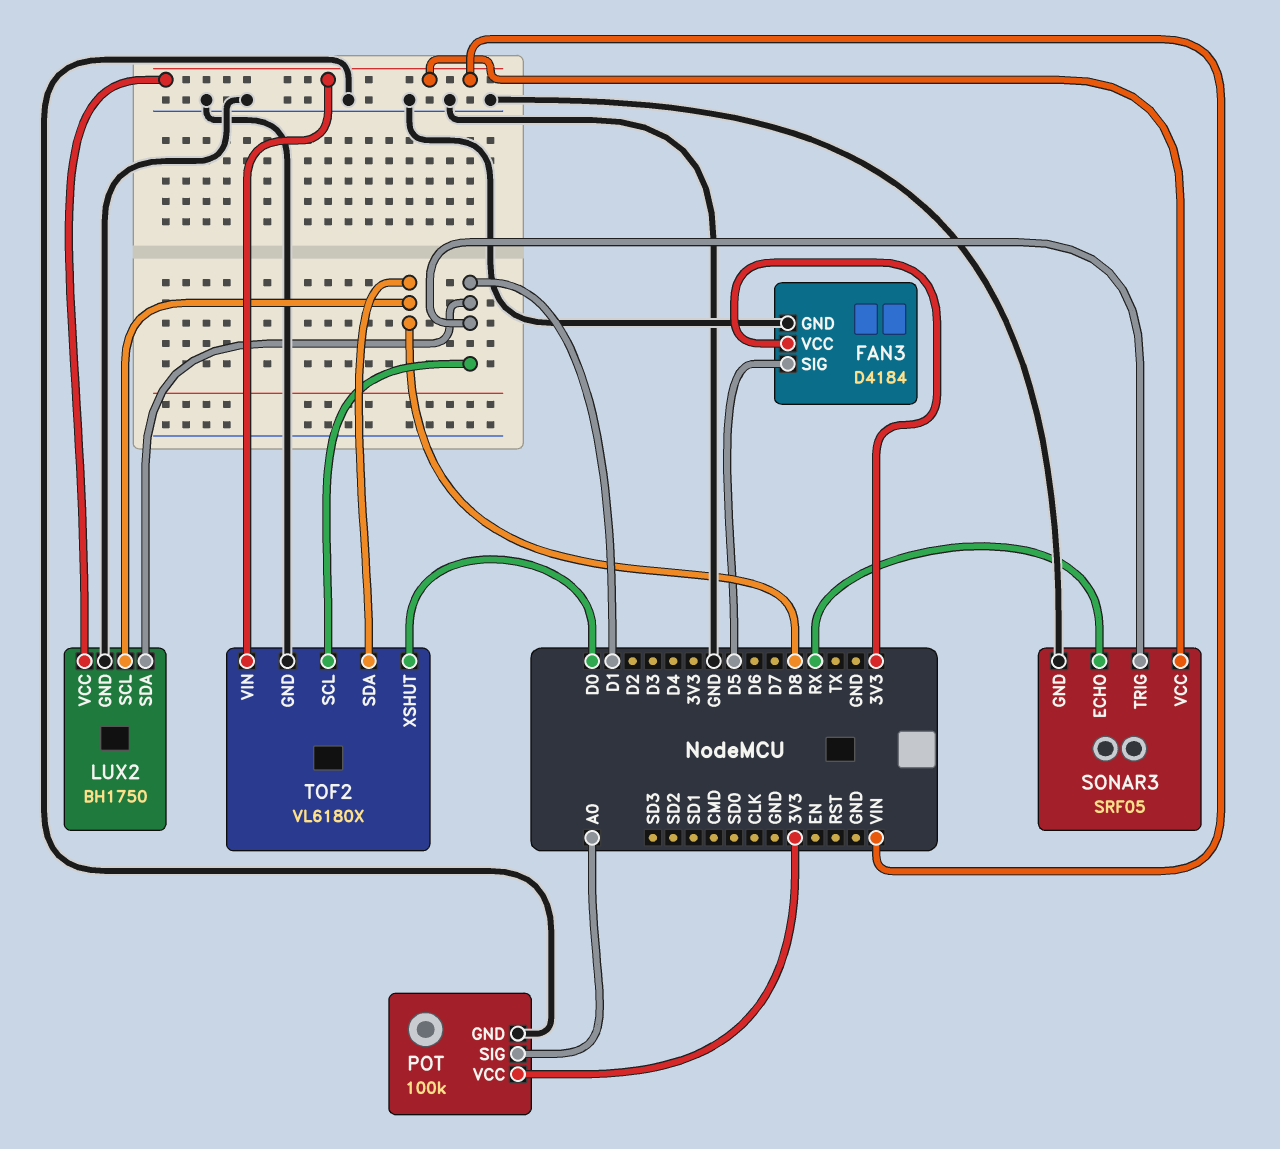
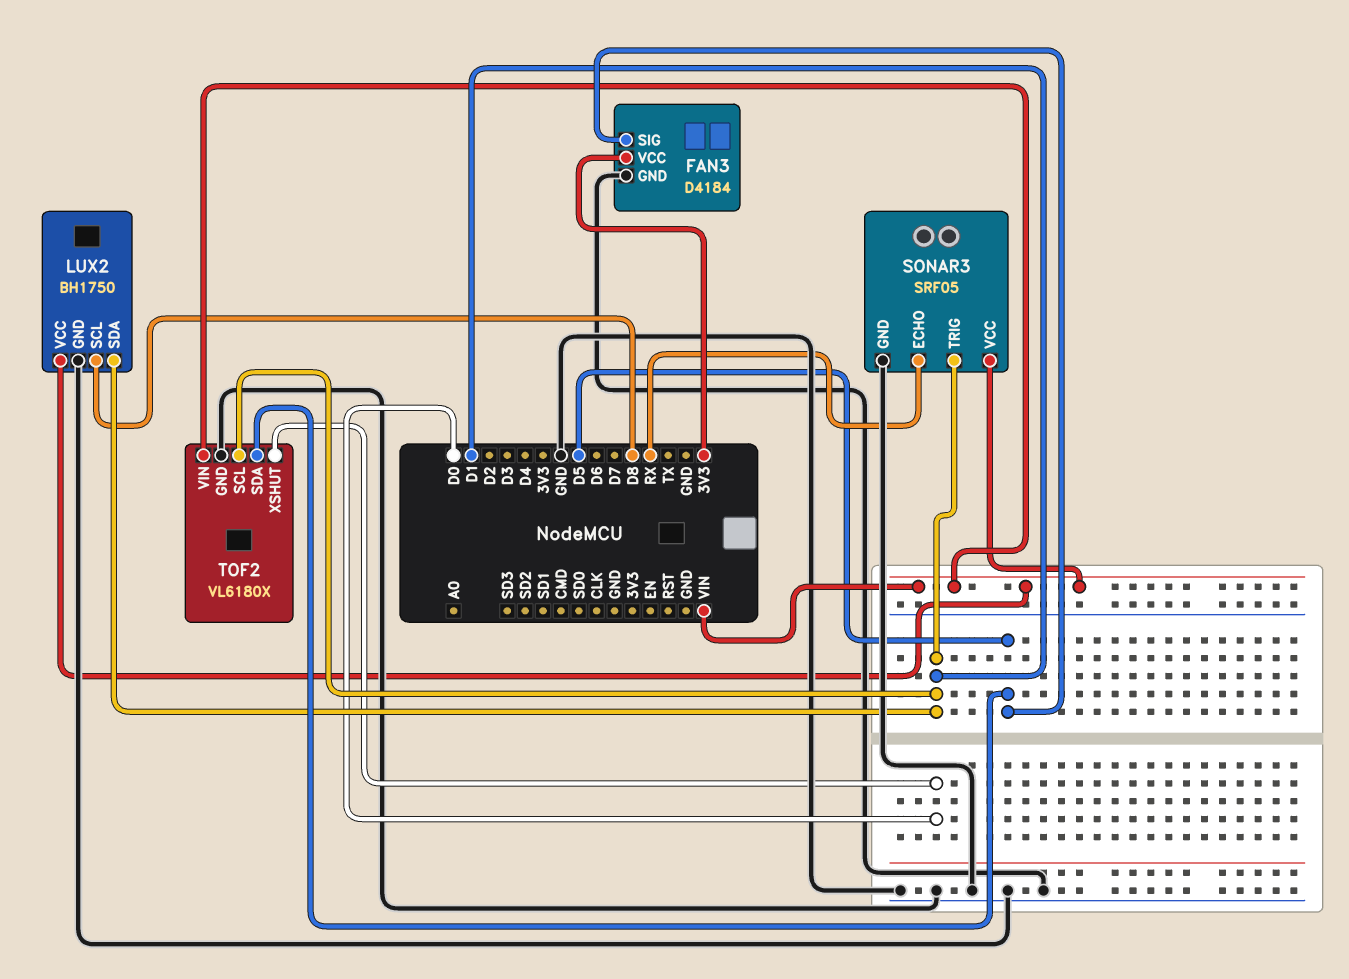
POT: 100k -> none
POT pin GND: GND -> none
POT pin SIG: A0 -> none
POT pin VCC: 3V3 -> none
TOF2 pin SDA: D8 -> D5

